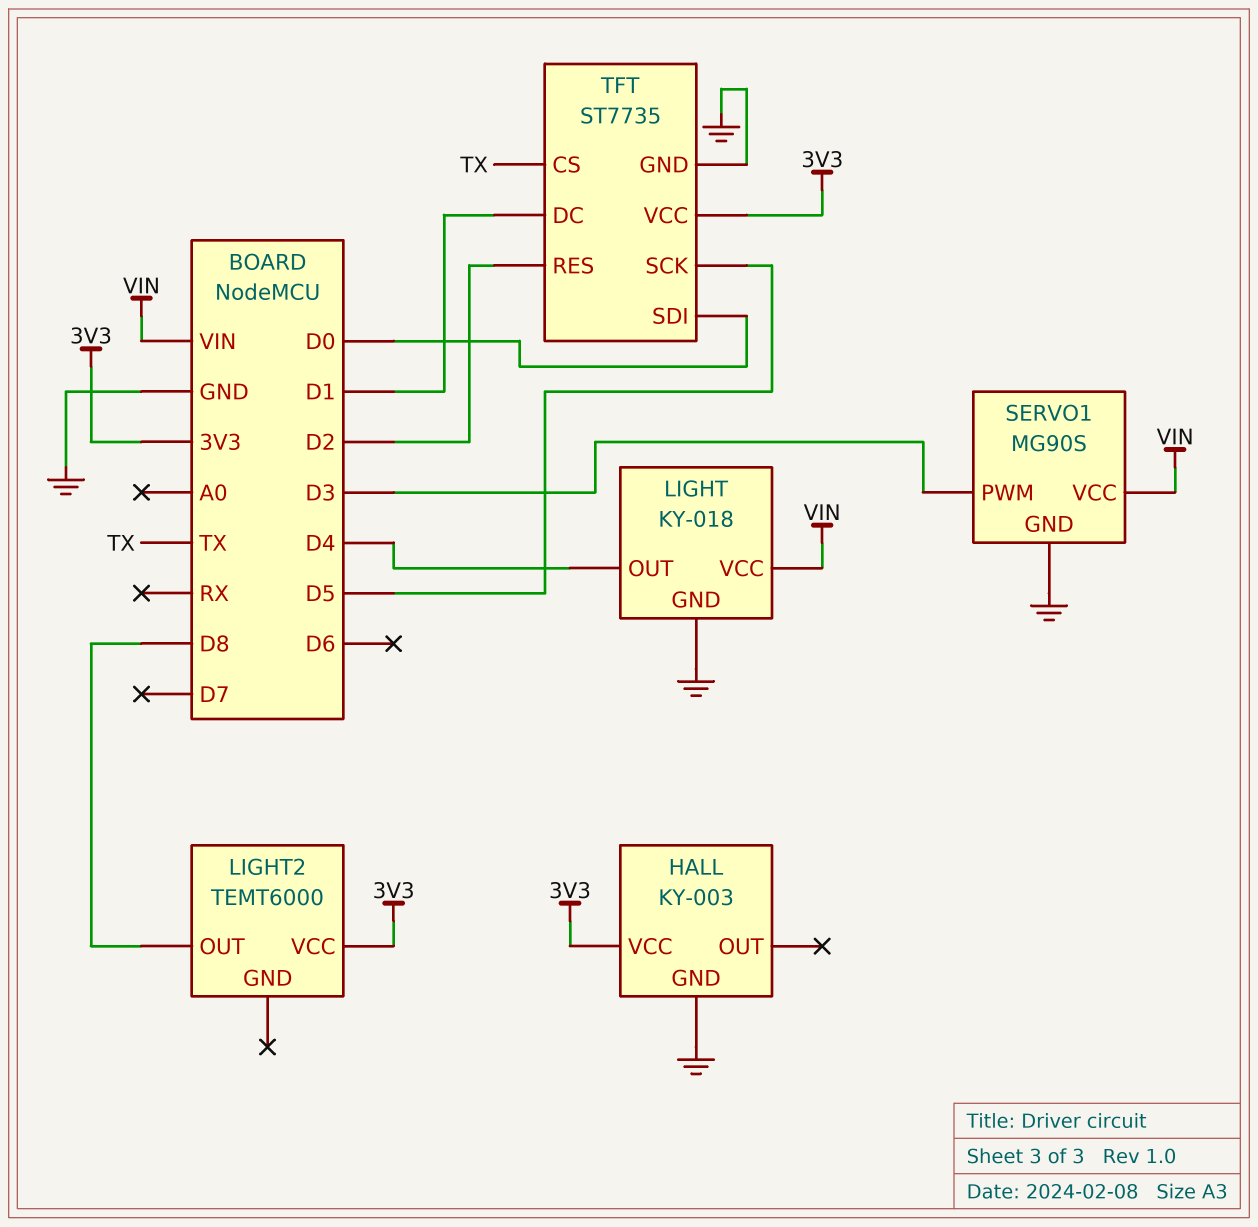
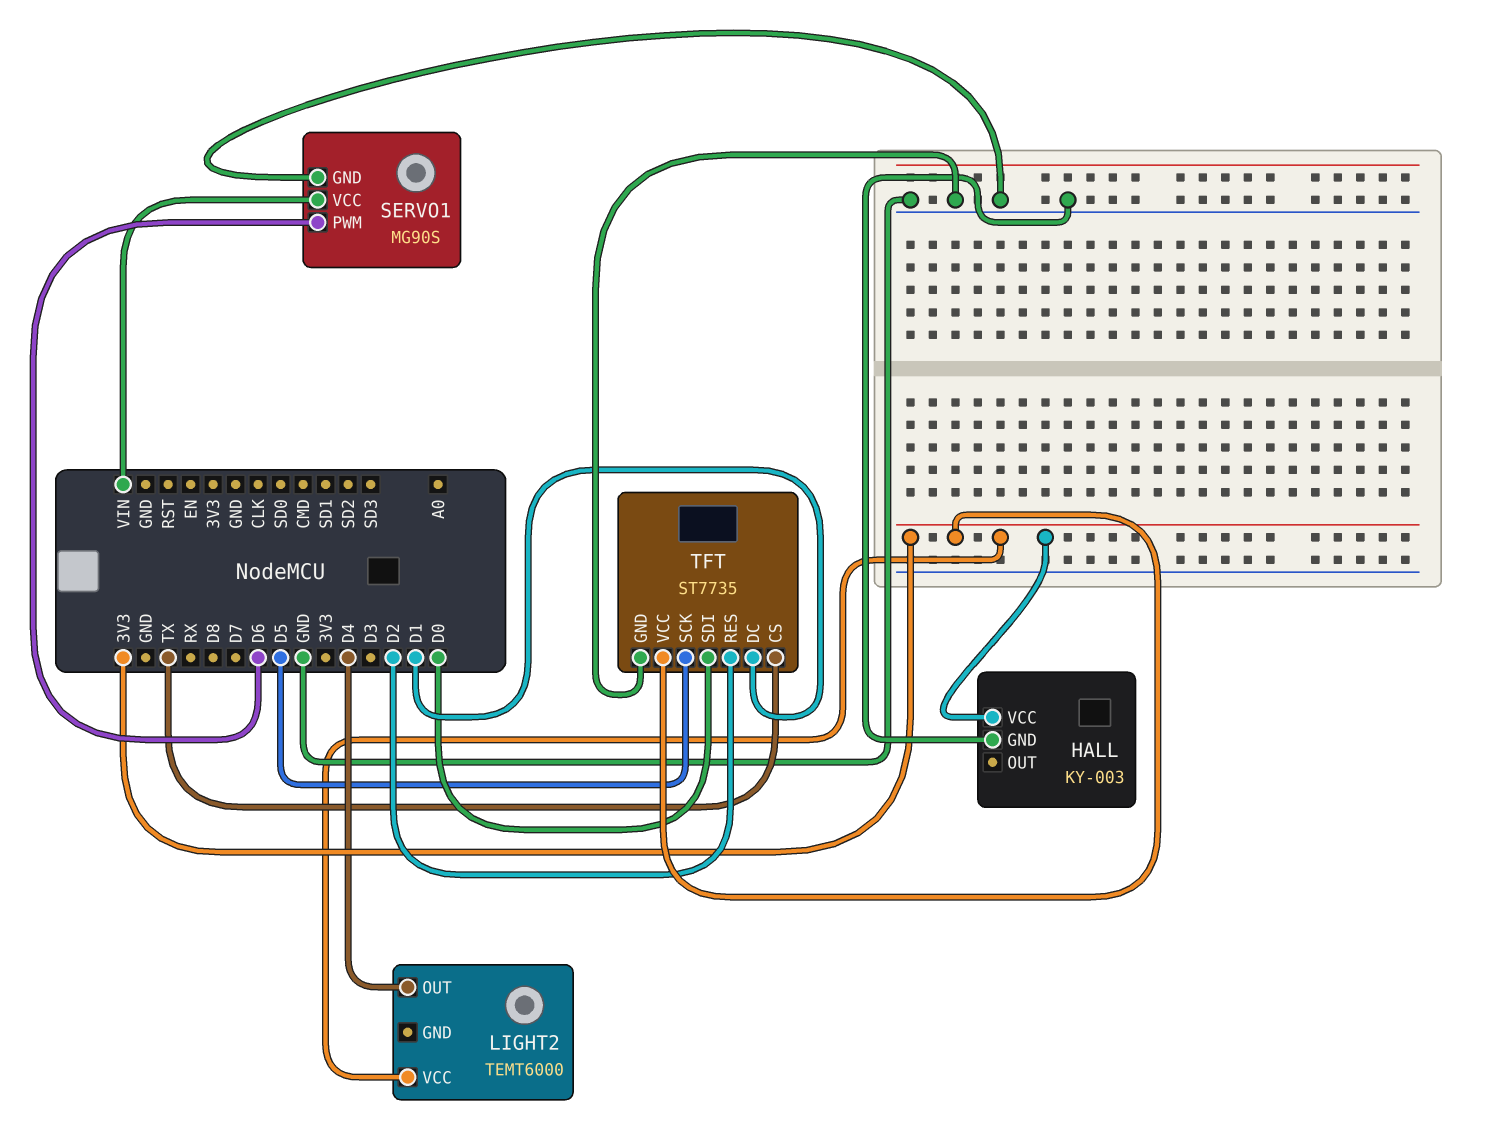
LIGHT: KY-018 -> none
LIGHT pin GND: GND -> none
LIGHT pin OUT: D4 -> none
LIGHT pin VCC: VIN -> none
LIGHT2 pin OUT: D8 -> D4
SERVO1 pin PWM: D3 -> D6

